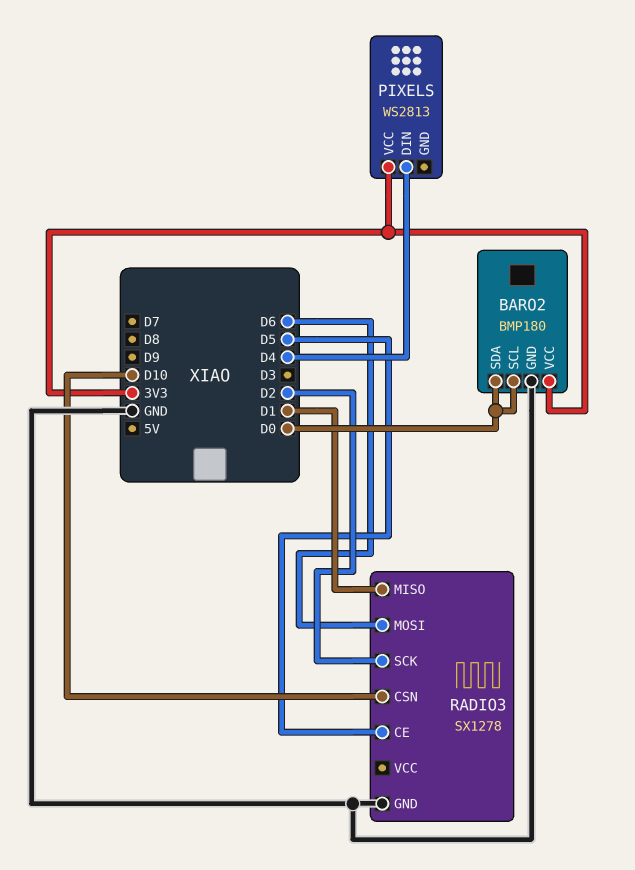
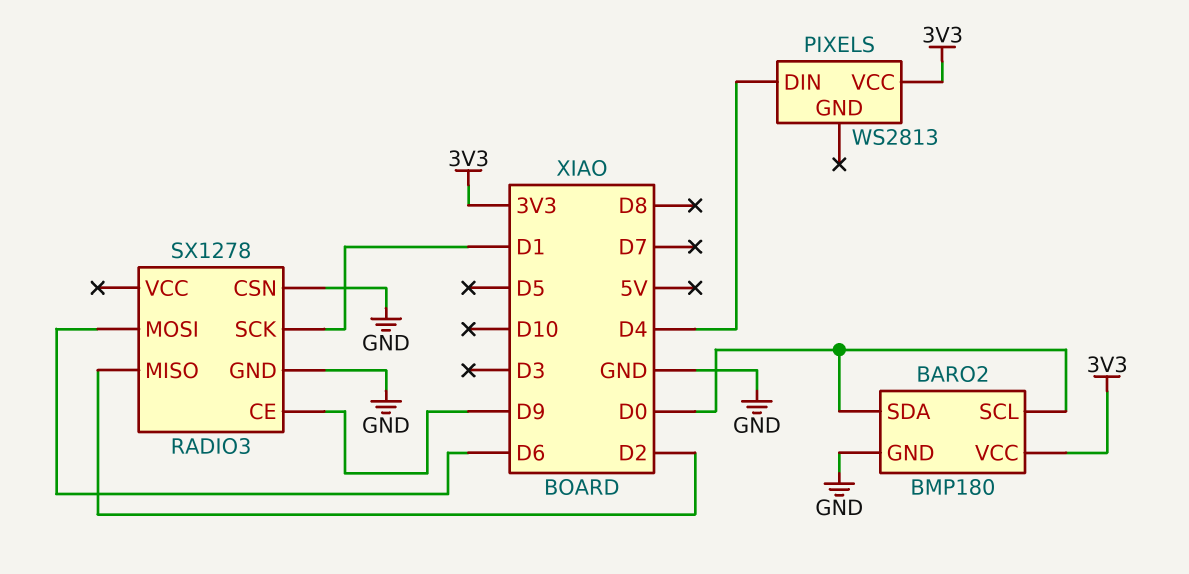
RADIO3 pin CE: D5 -> D9
RADIO3 pin CSN: D10 -> GND
RADIO3 pin MISO: D1 -> D2
RADIO3 pin SCK: D2 -> D1

